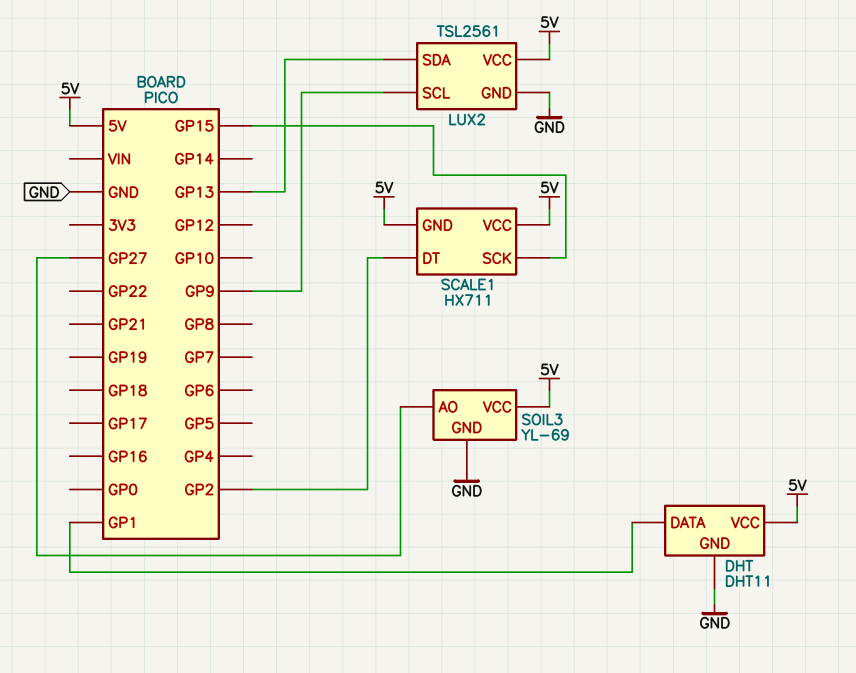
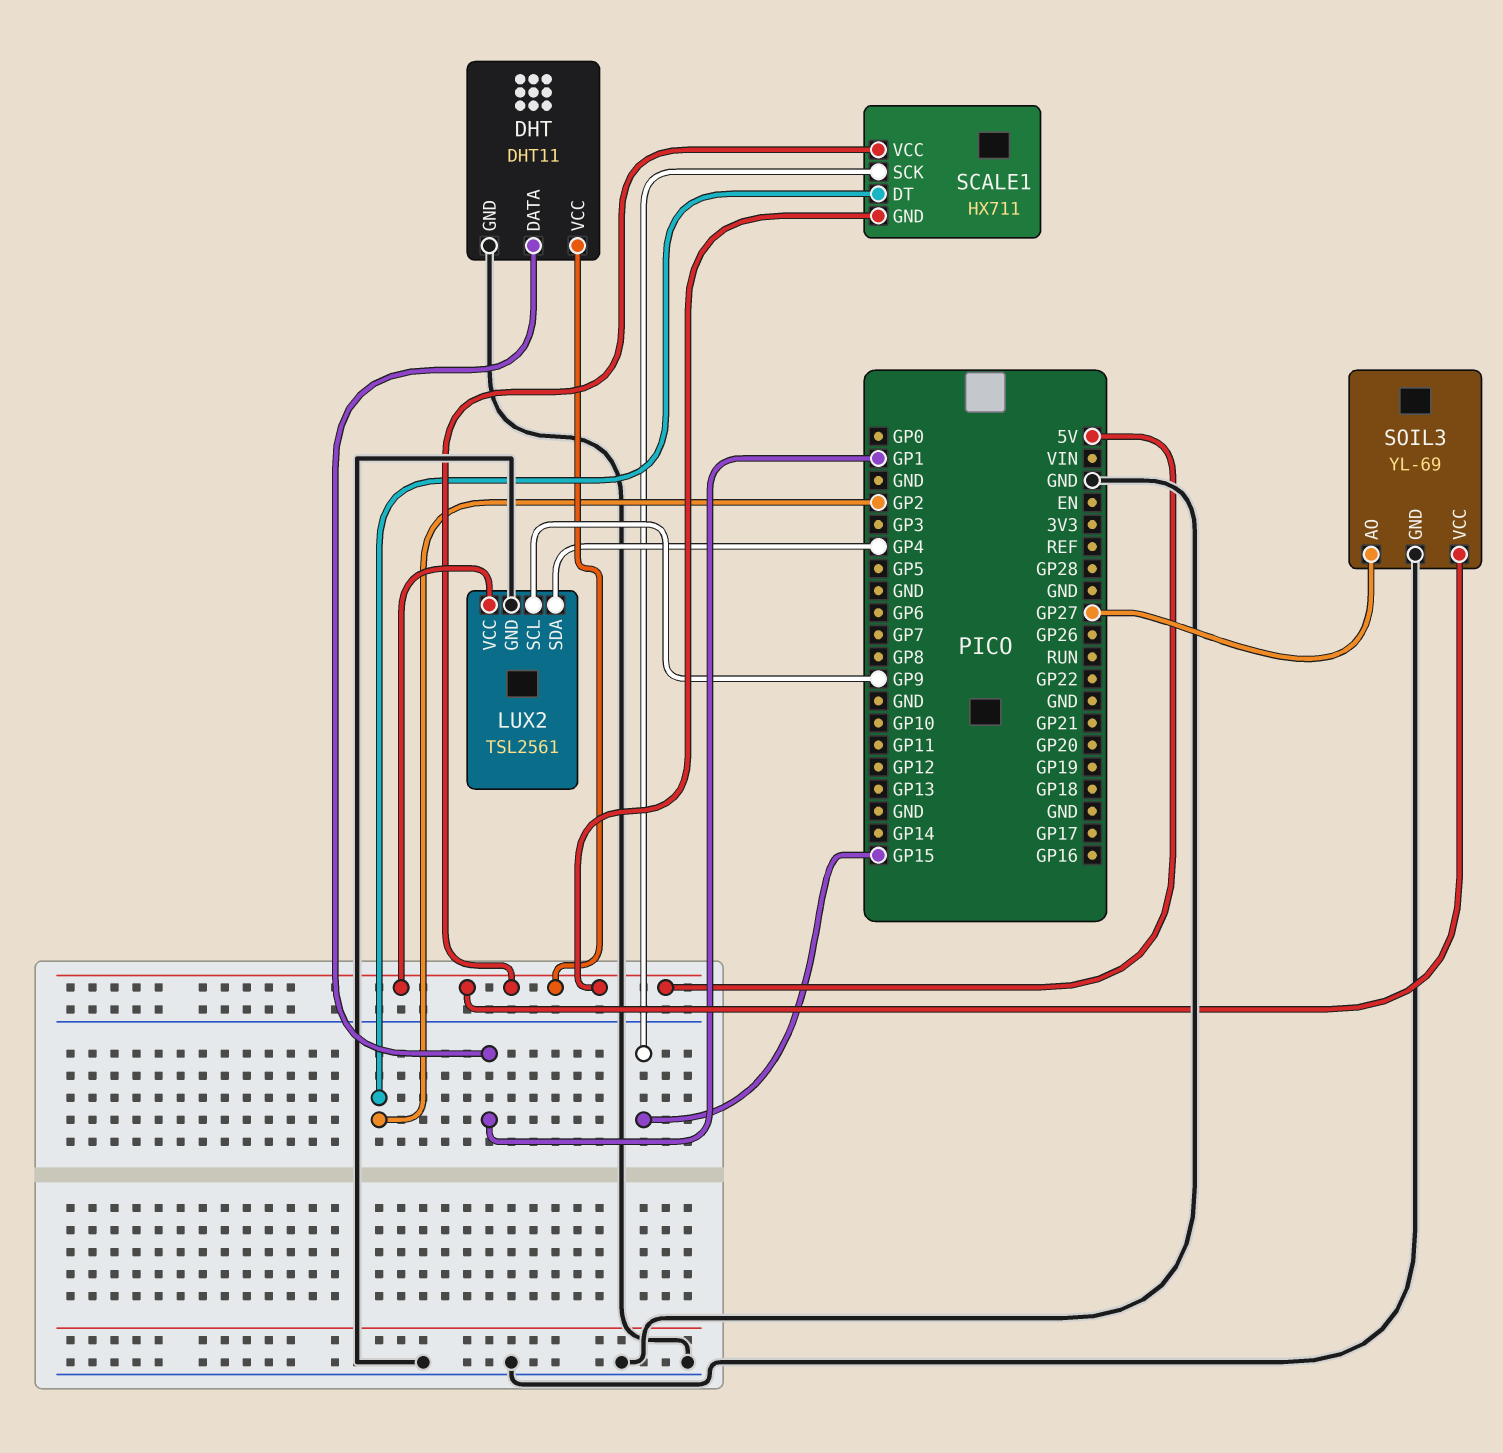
LUX2 pin SDA: GP13 -> GP4

